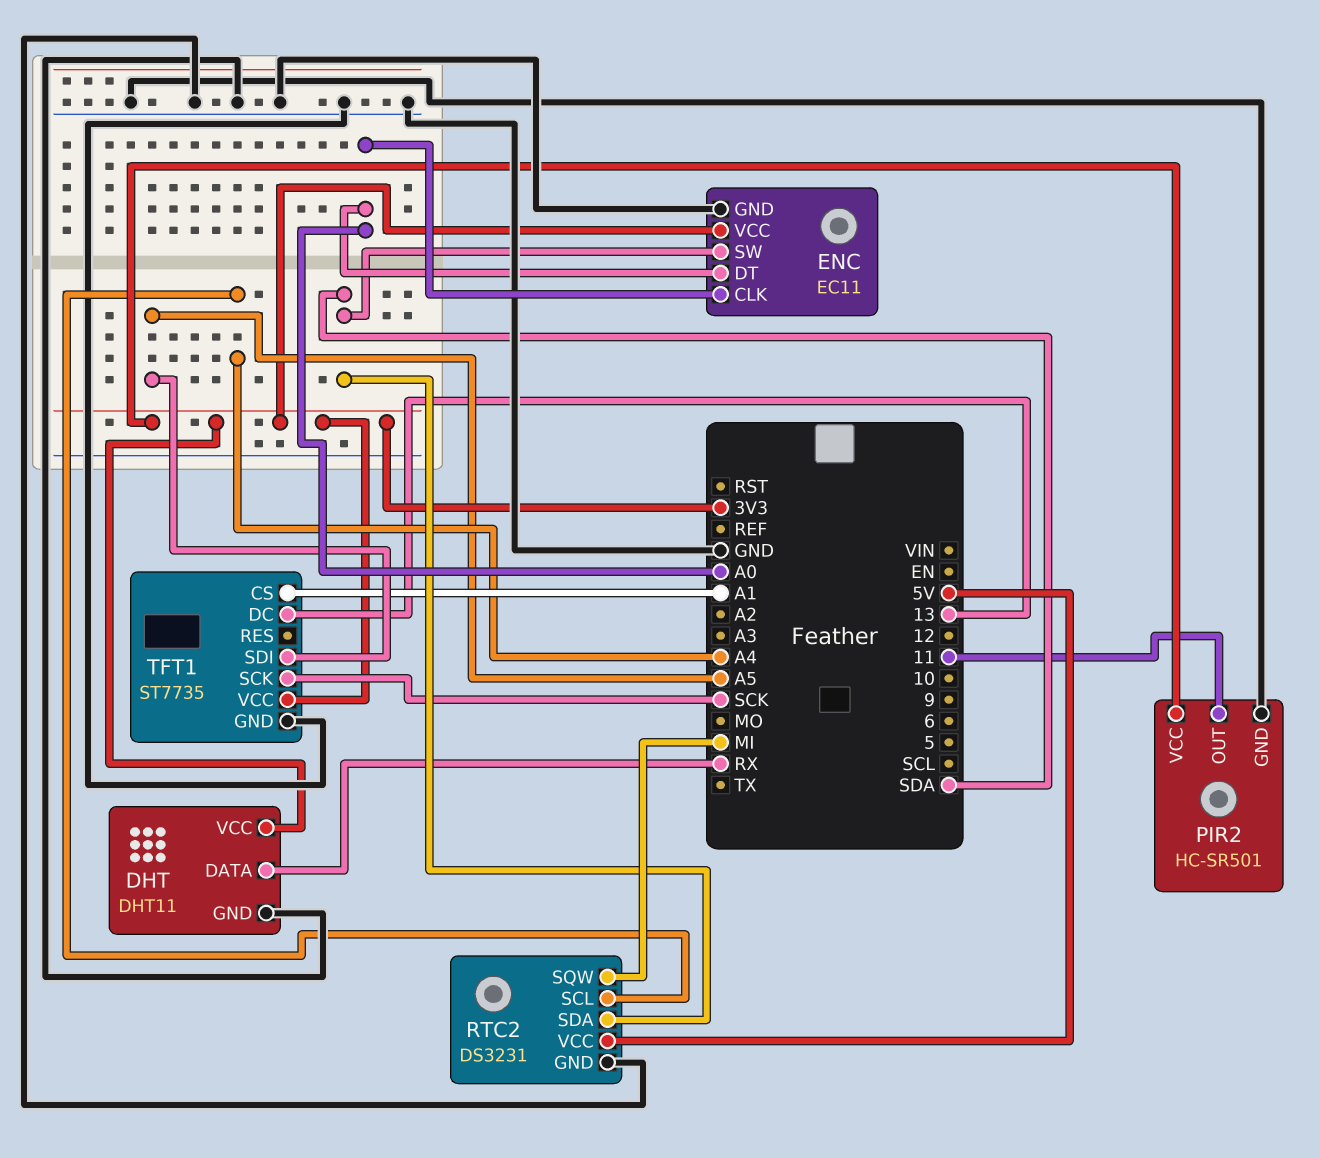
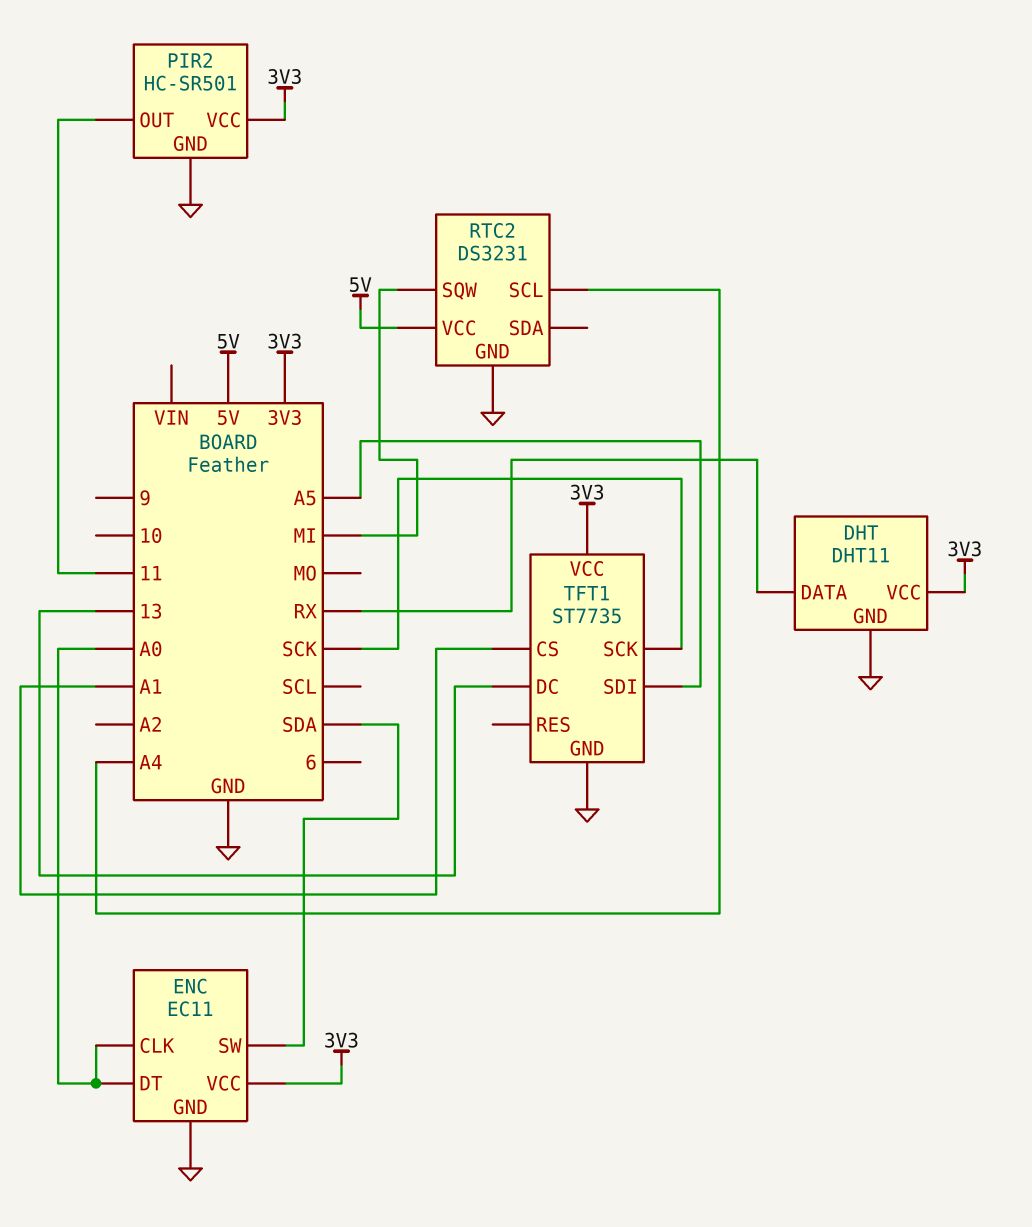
RTC2 pin SDA: SDA -> none

